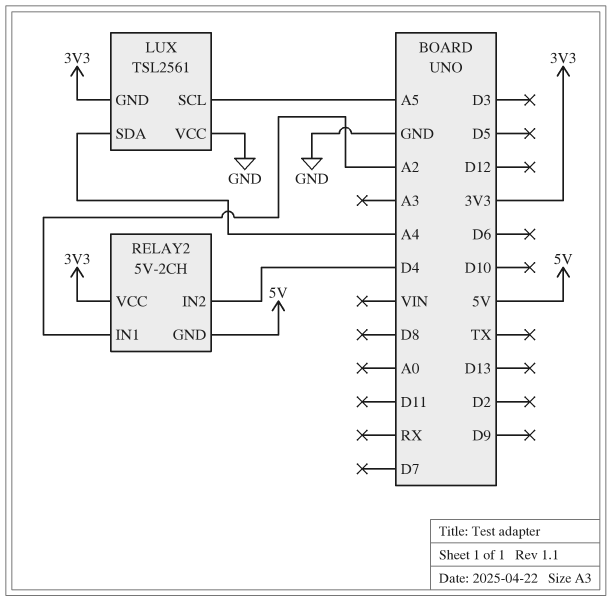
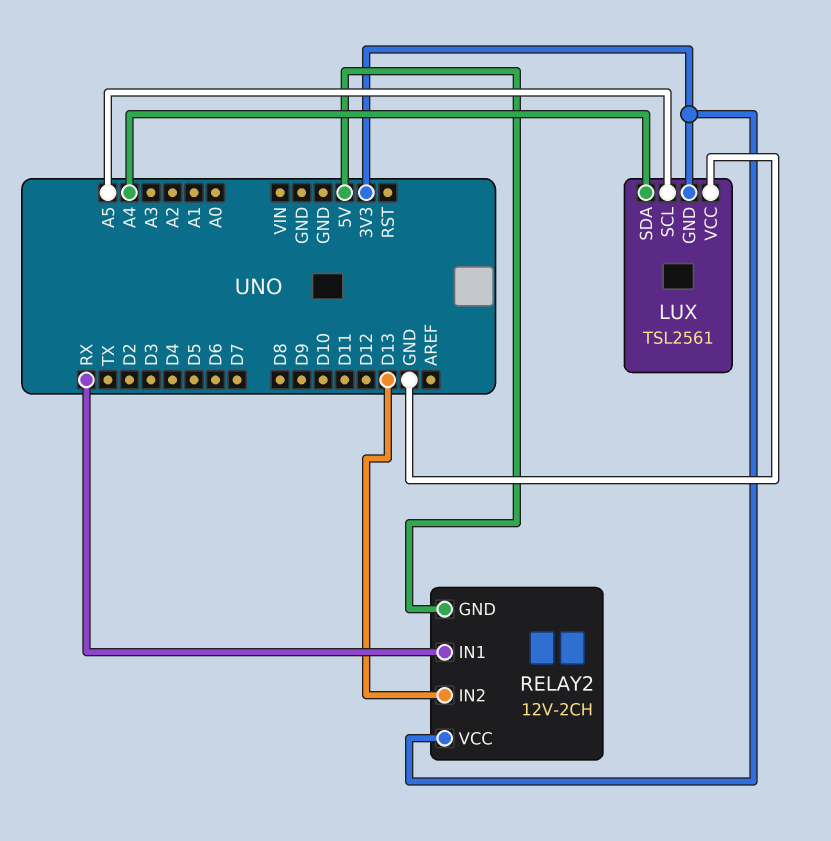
RELAY2: 5V-2CH -> 12V-2CH
RELAY2 pin IN1: A2 -> RX
RELAY2 pin IN2: D4 -> D13

